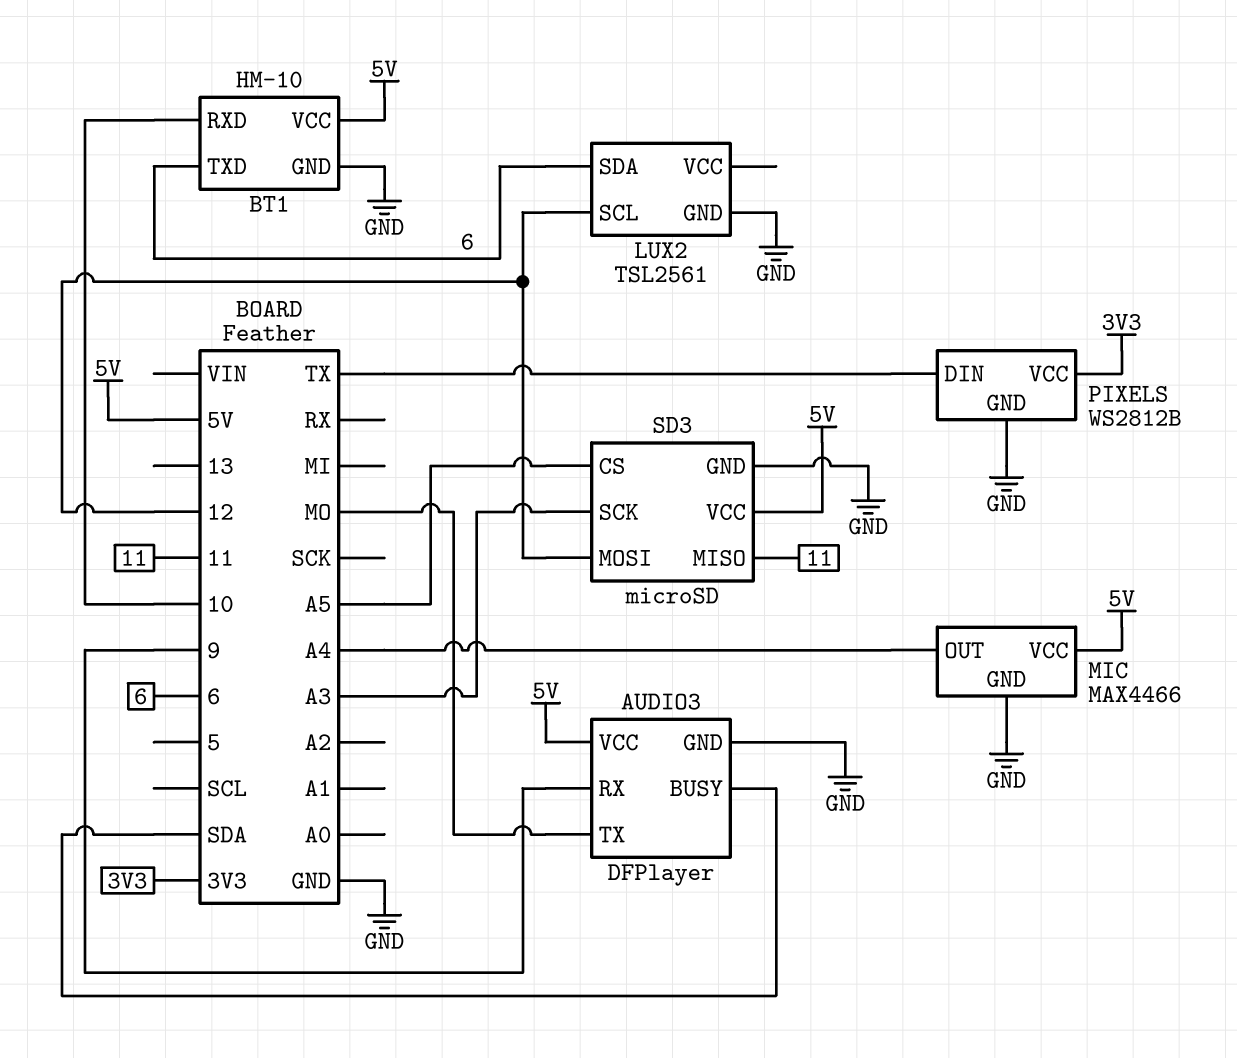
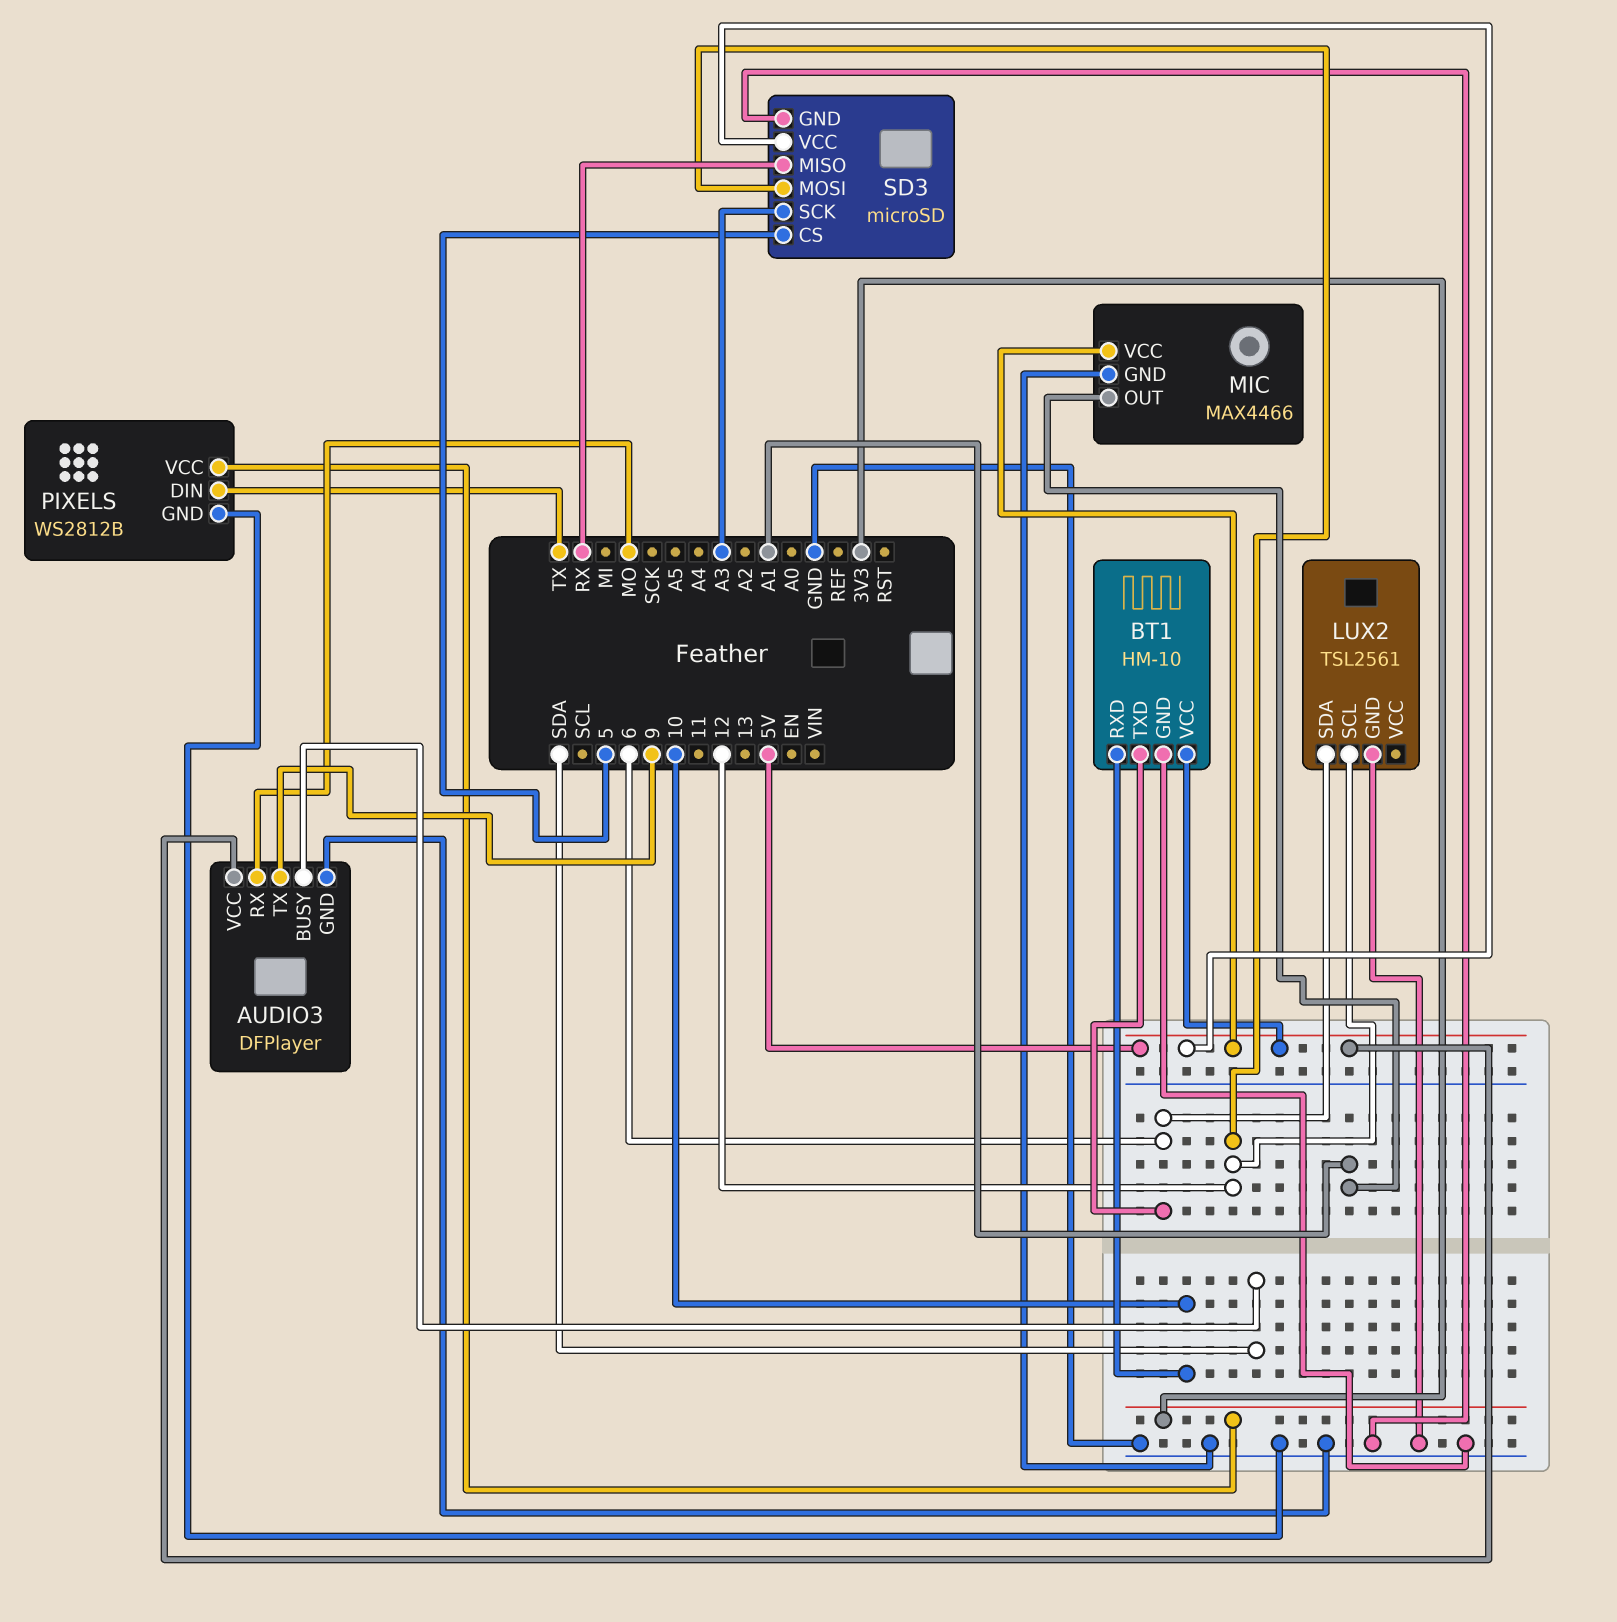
AUDIO3 pin RX: 9 -> MO
AUDIO3 pin TX: MO -> 9
MIC pin OUT: A4 -> A1
SD3 pin CS: A5 -> 5
SD3 pin MISO: 11 -> RX

